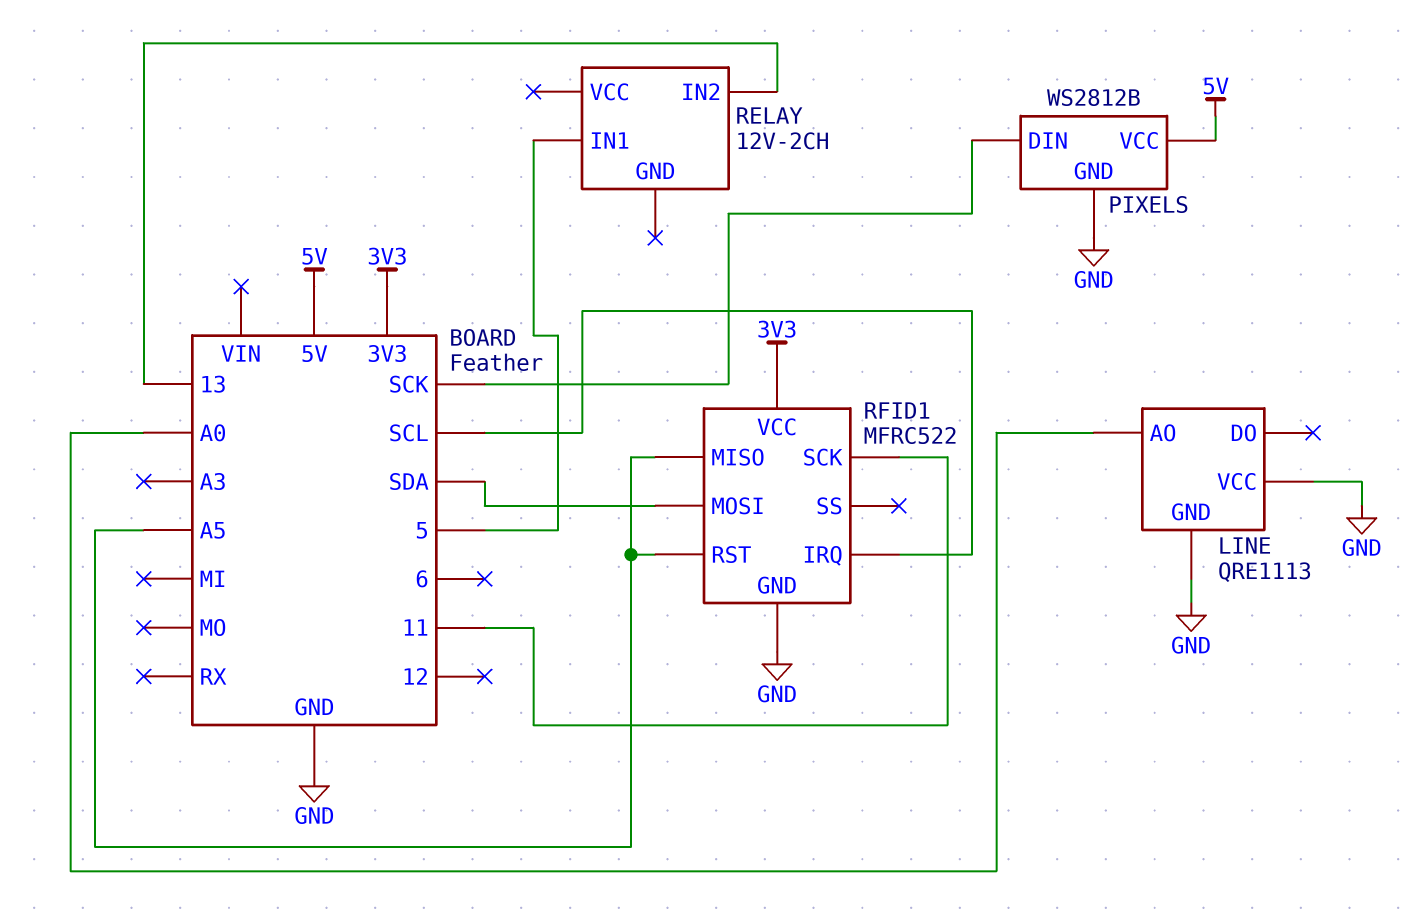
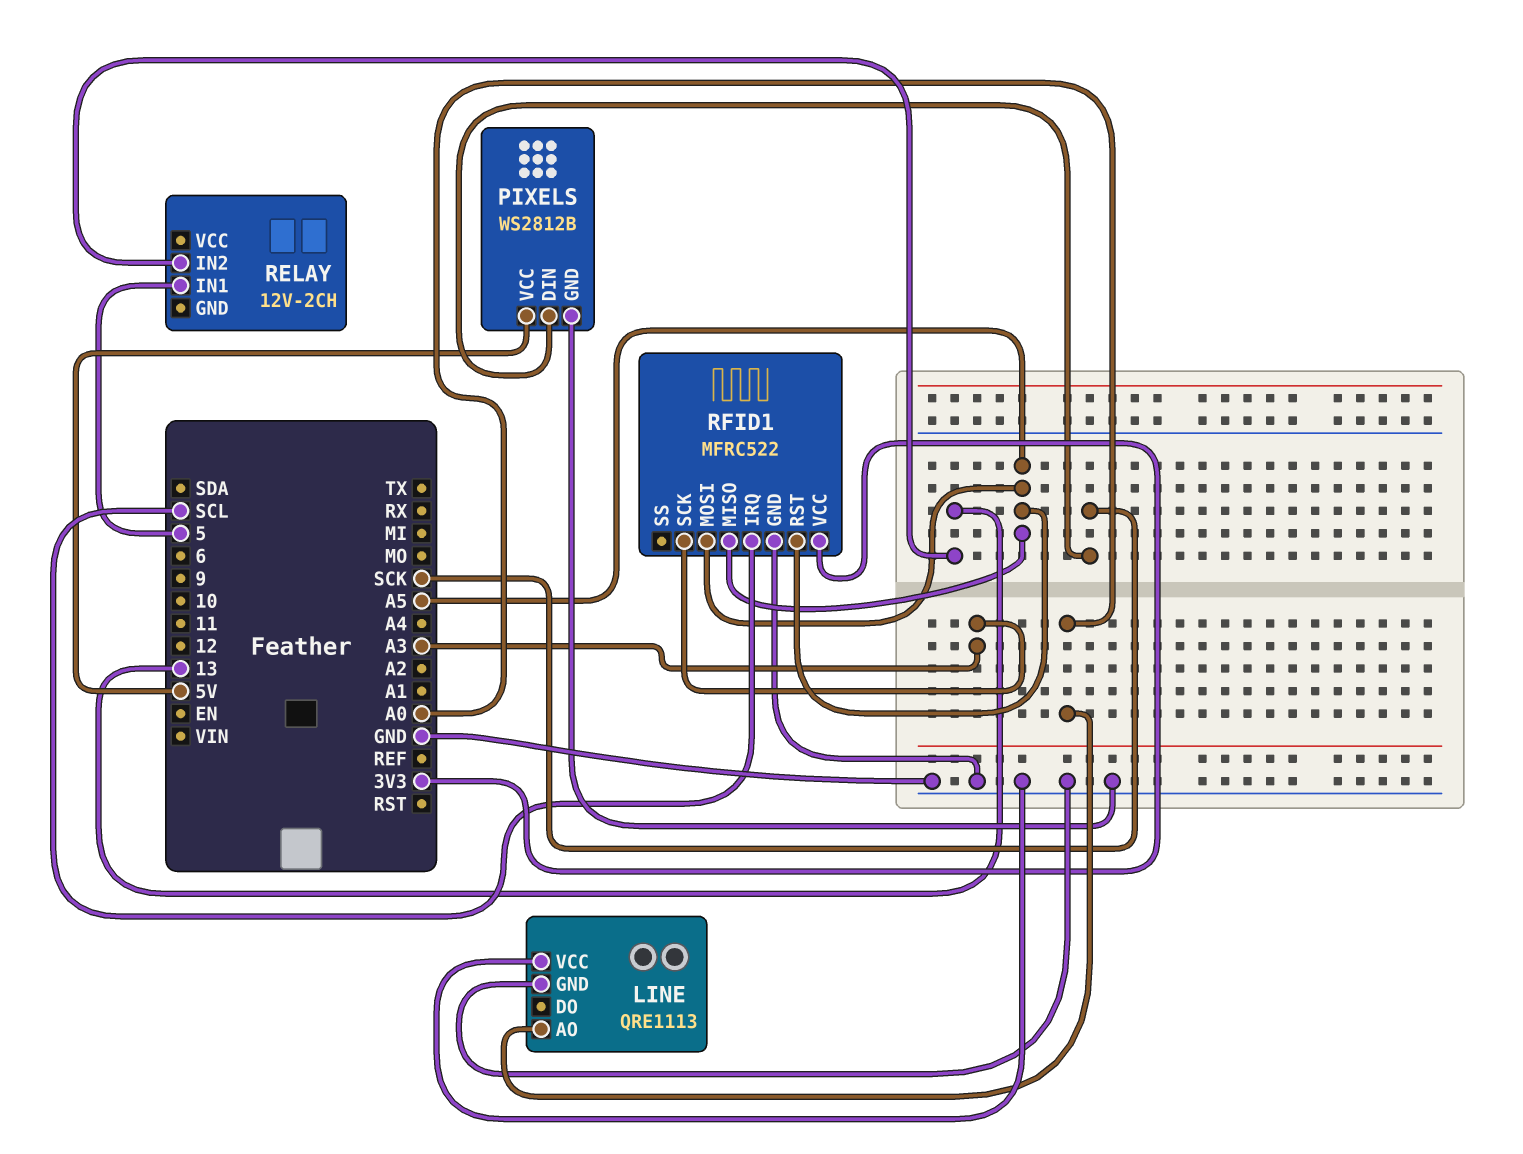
RFID1 pin MOSI: SDA -> A5
RFID1 pin SCK: 11 -> A3

